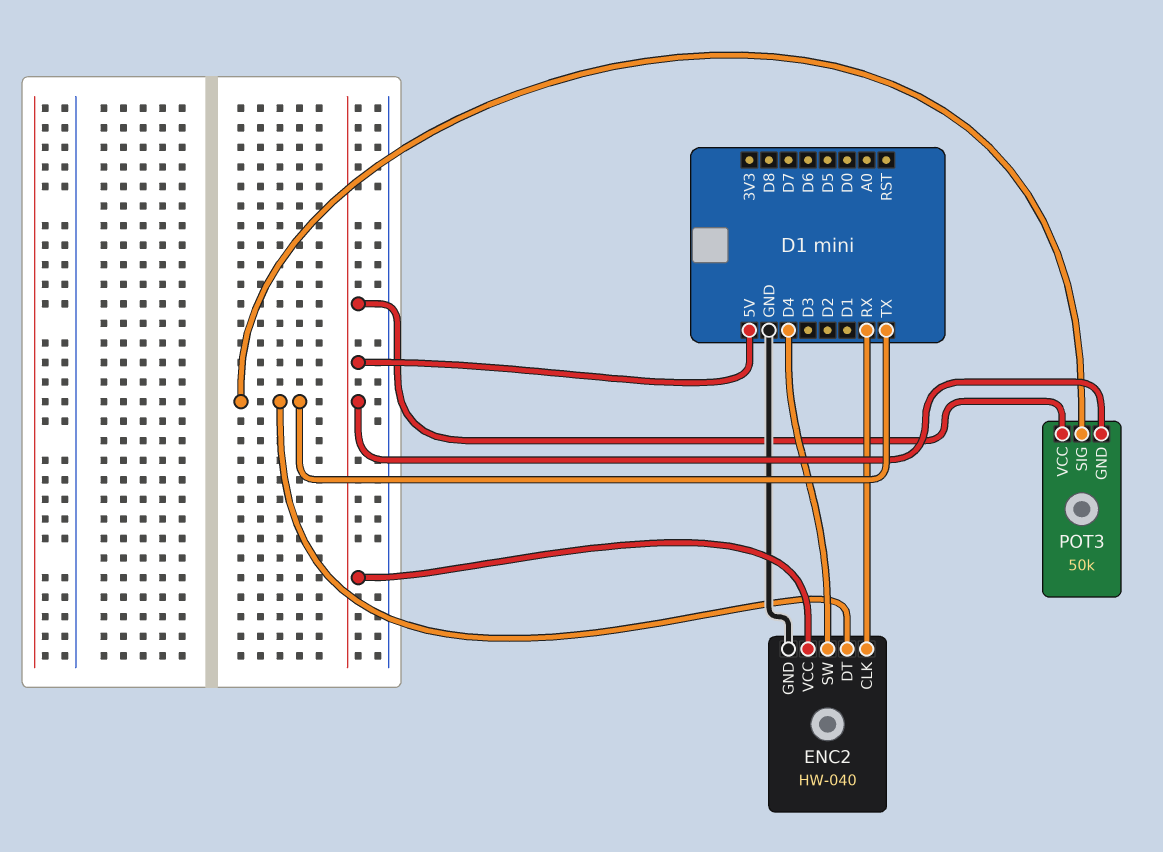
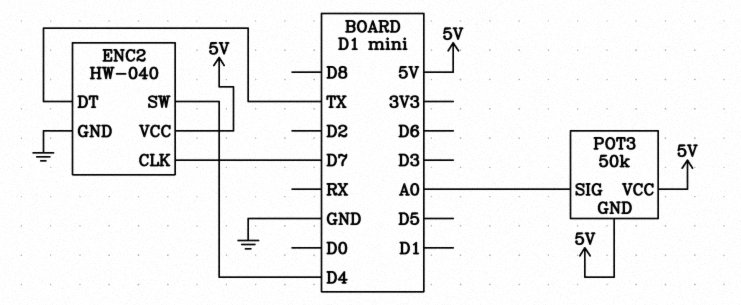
ENC2 pin CLK: RX -> D7
POT3 pin SIG: TX -> A0

